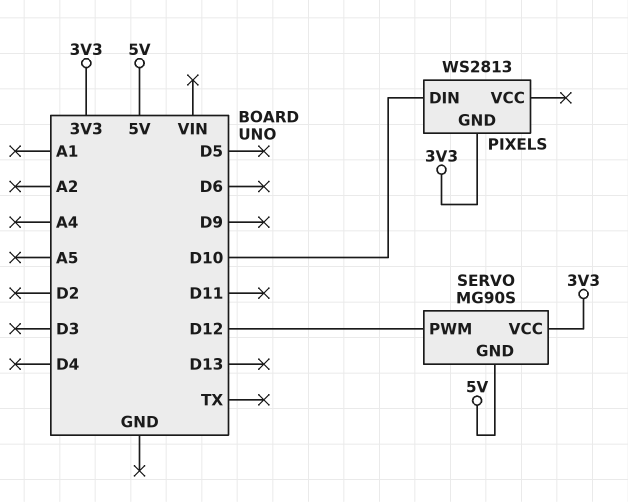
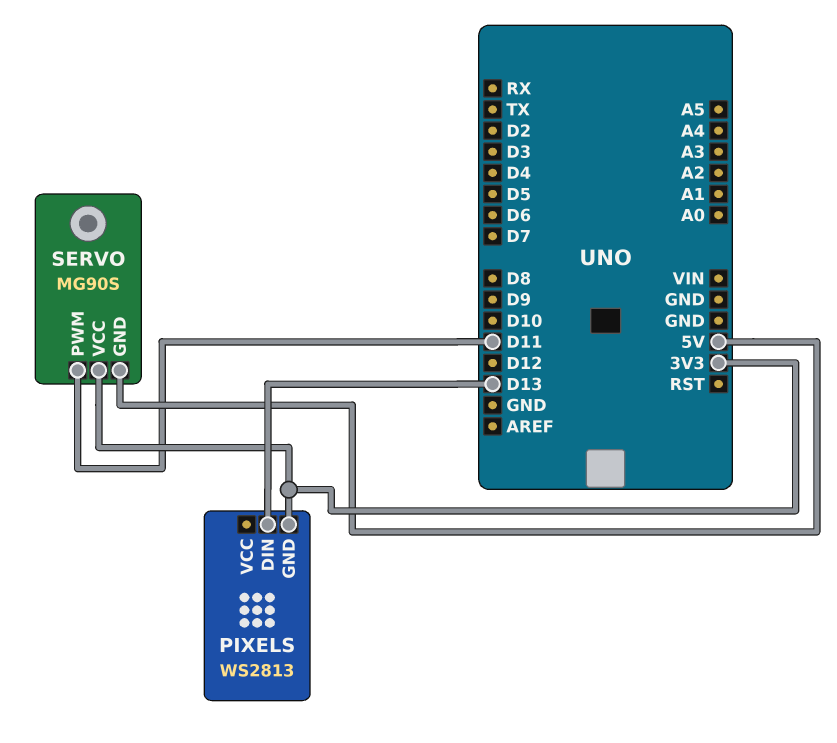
PIXELS pin DIN: D10 -> D13
SERVO pin PWM: D12 -> D11

